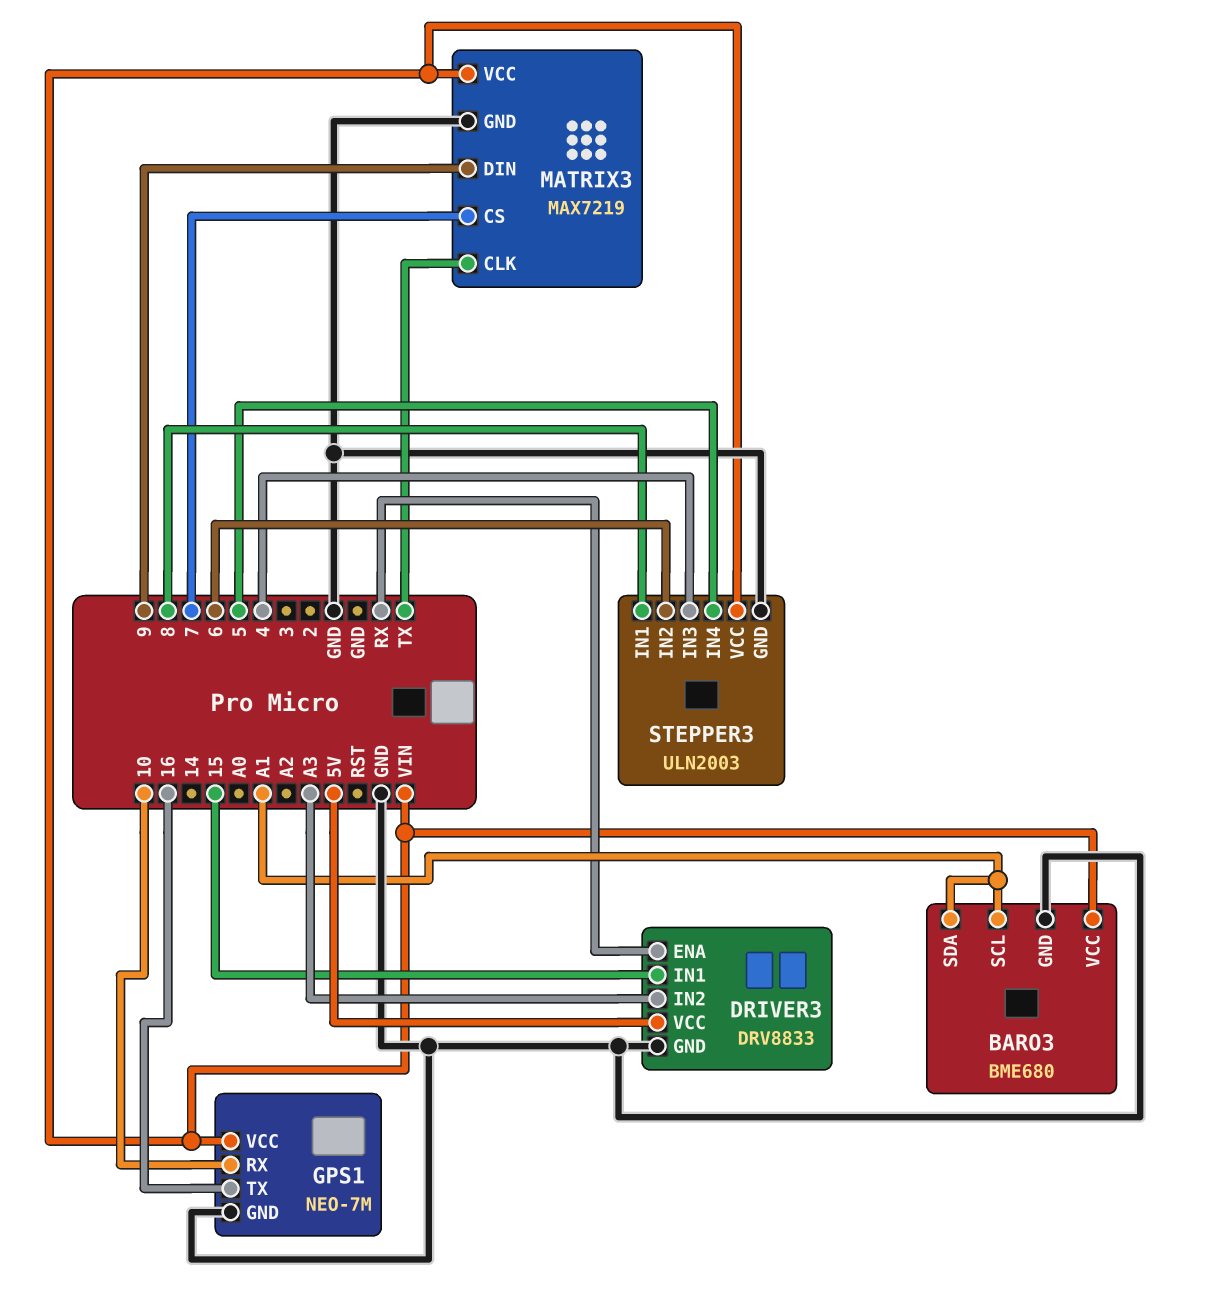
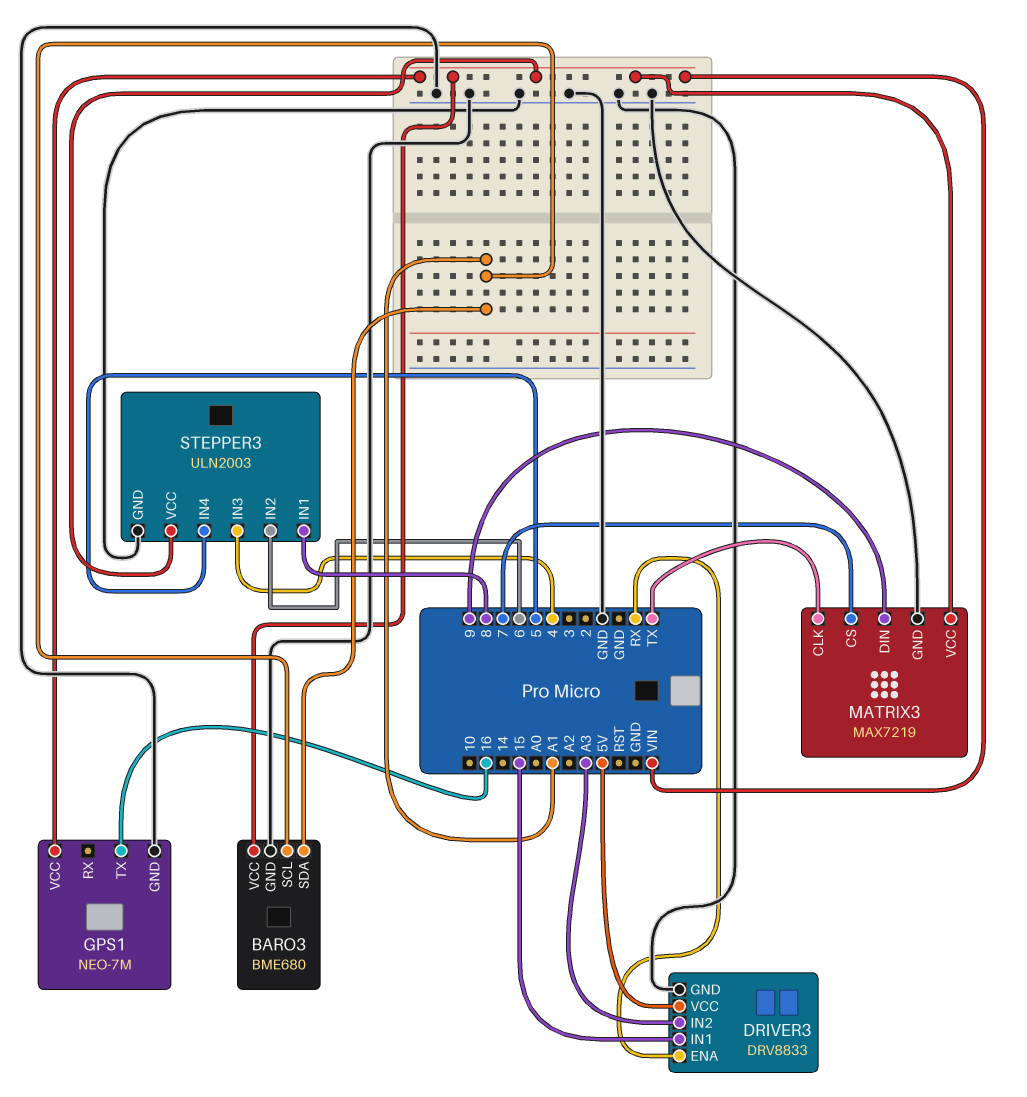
GPS1 pin RX: 10 -> none

